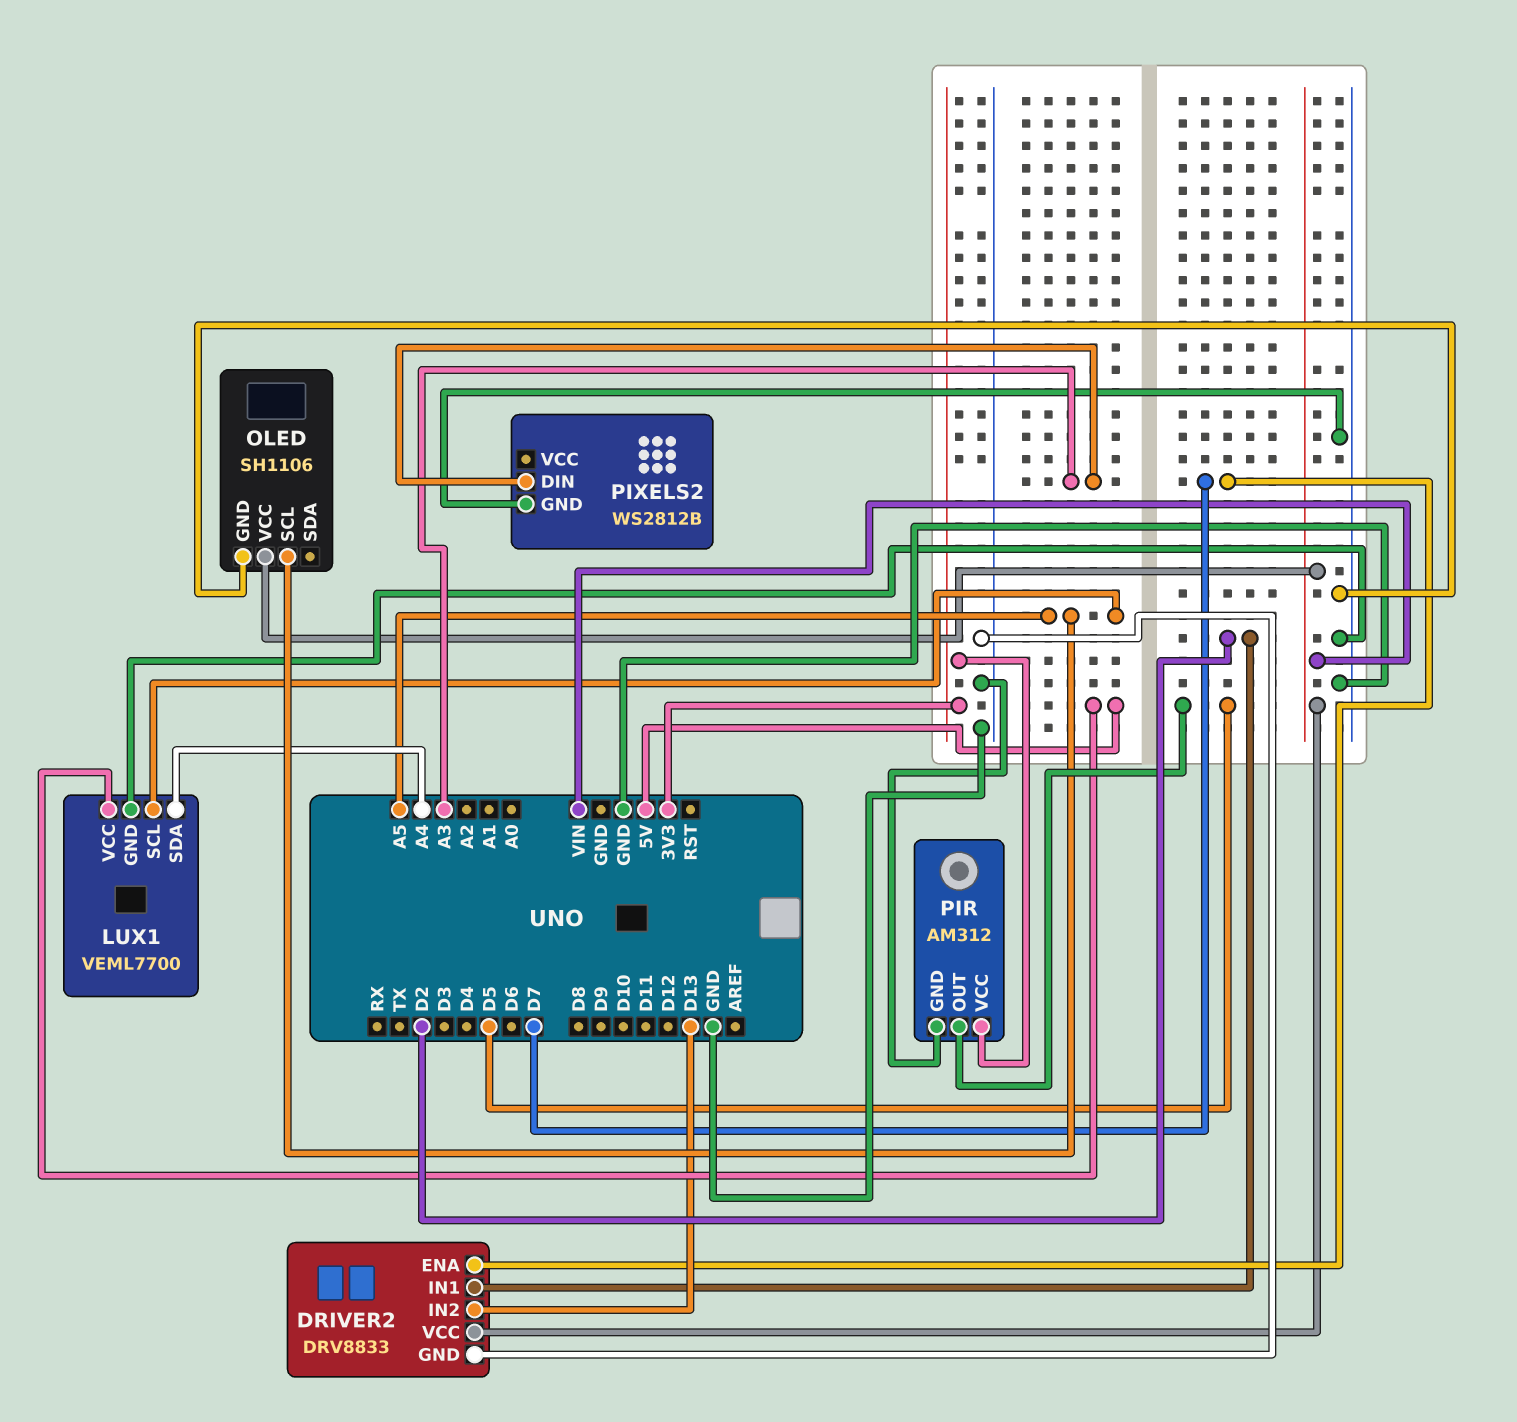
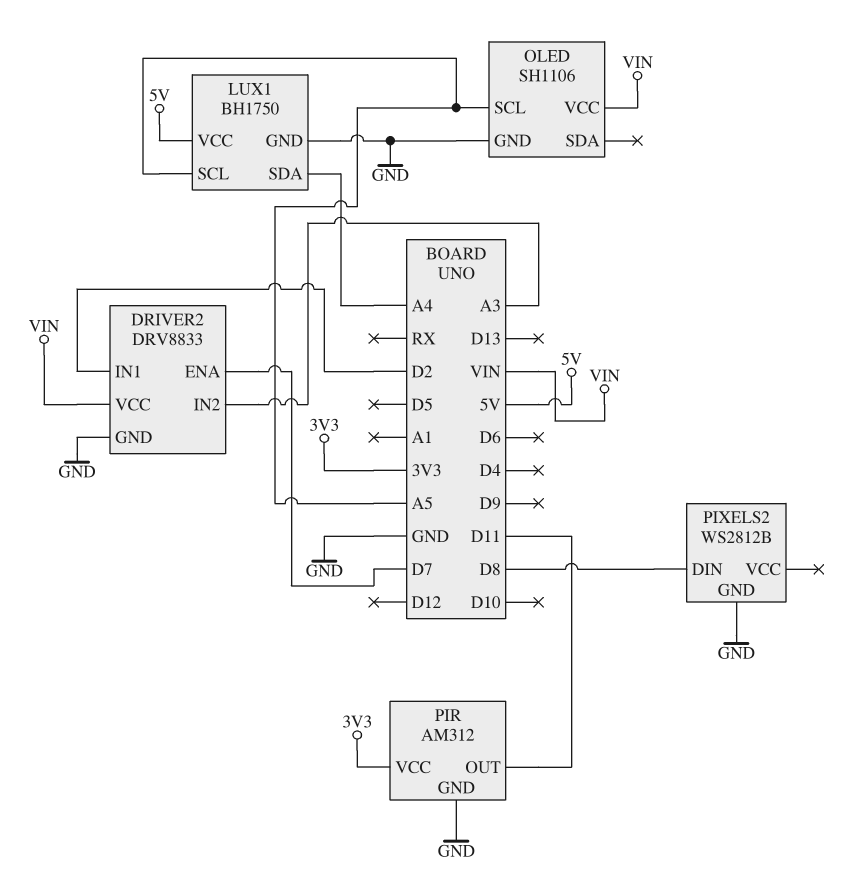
DRIVER2 pin IN2: D13 -> A3
LUX1: VEML7700 -> BH1750
PIR pin OUT: D5 -> D11
PIXELS2 pin DIN: A3 -> D8

